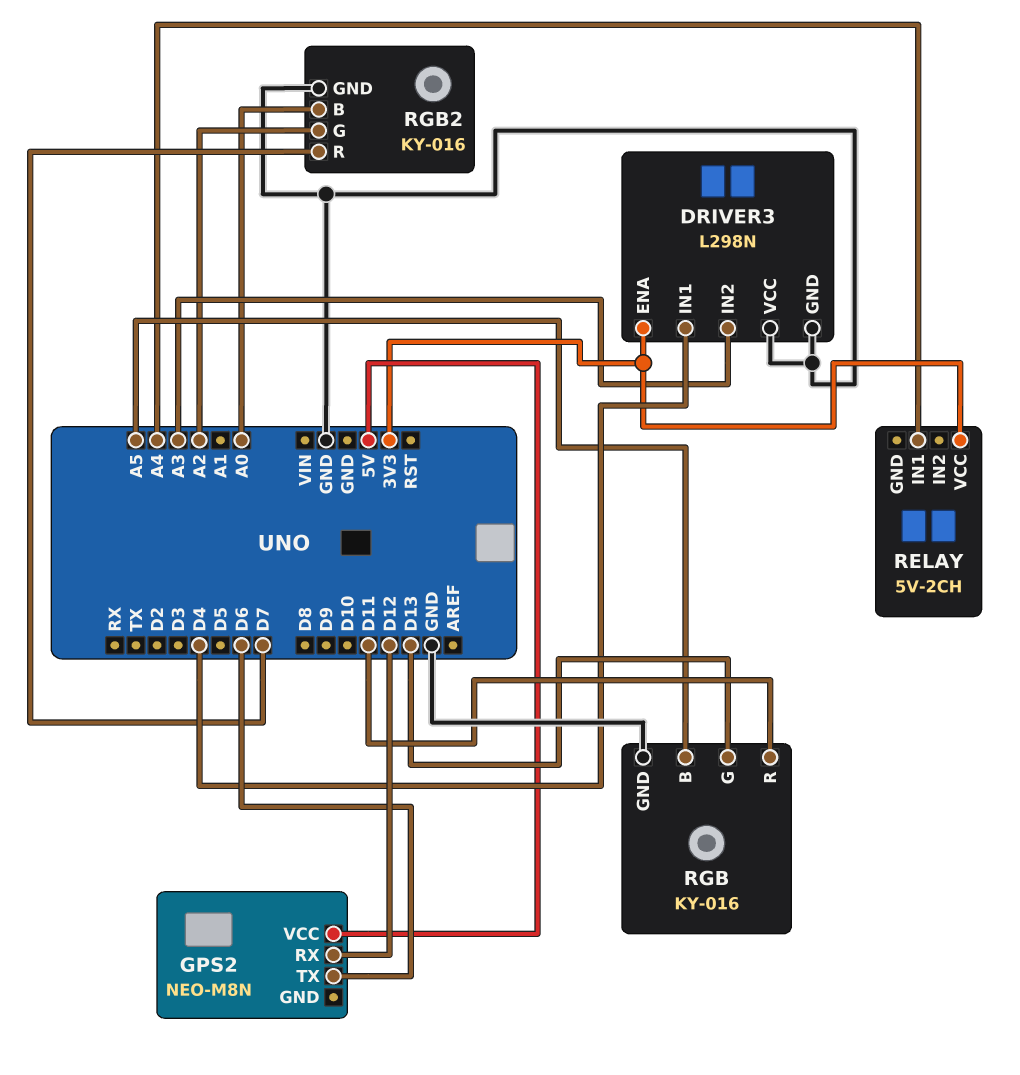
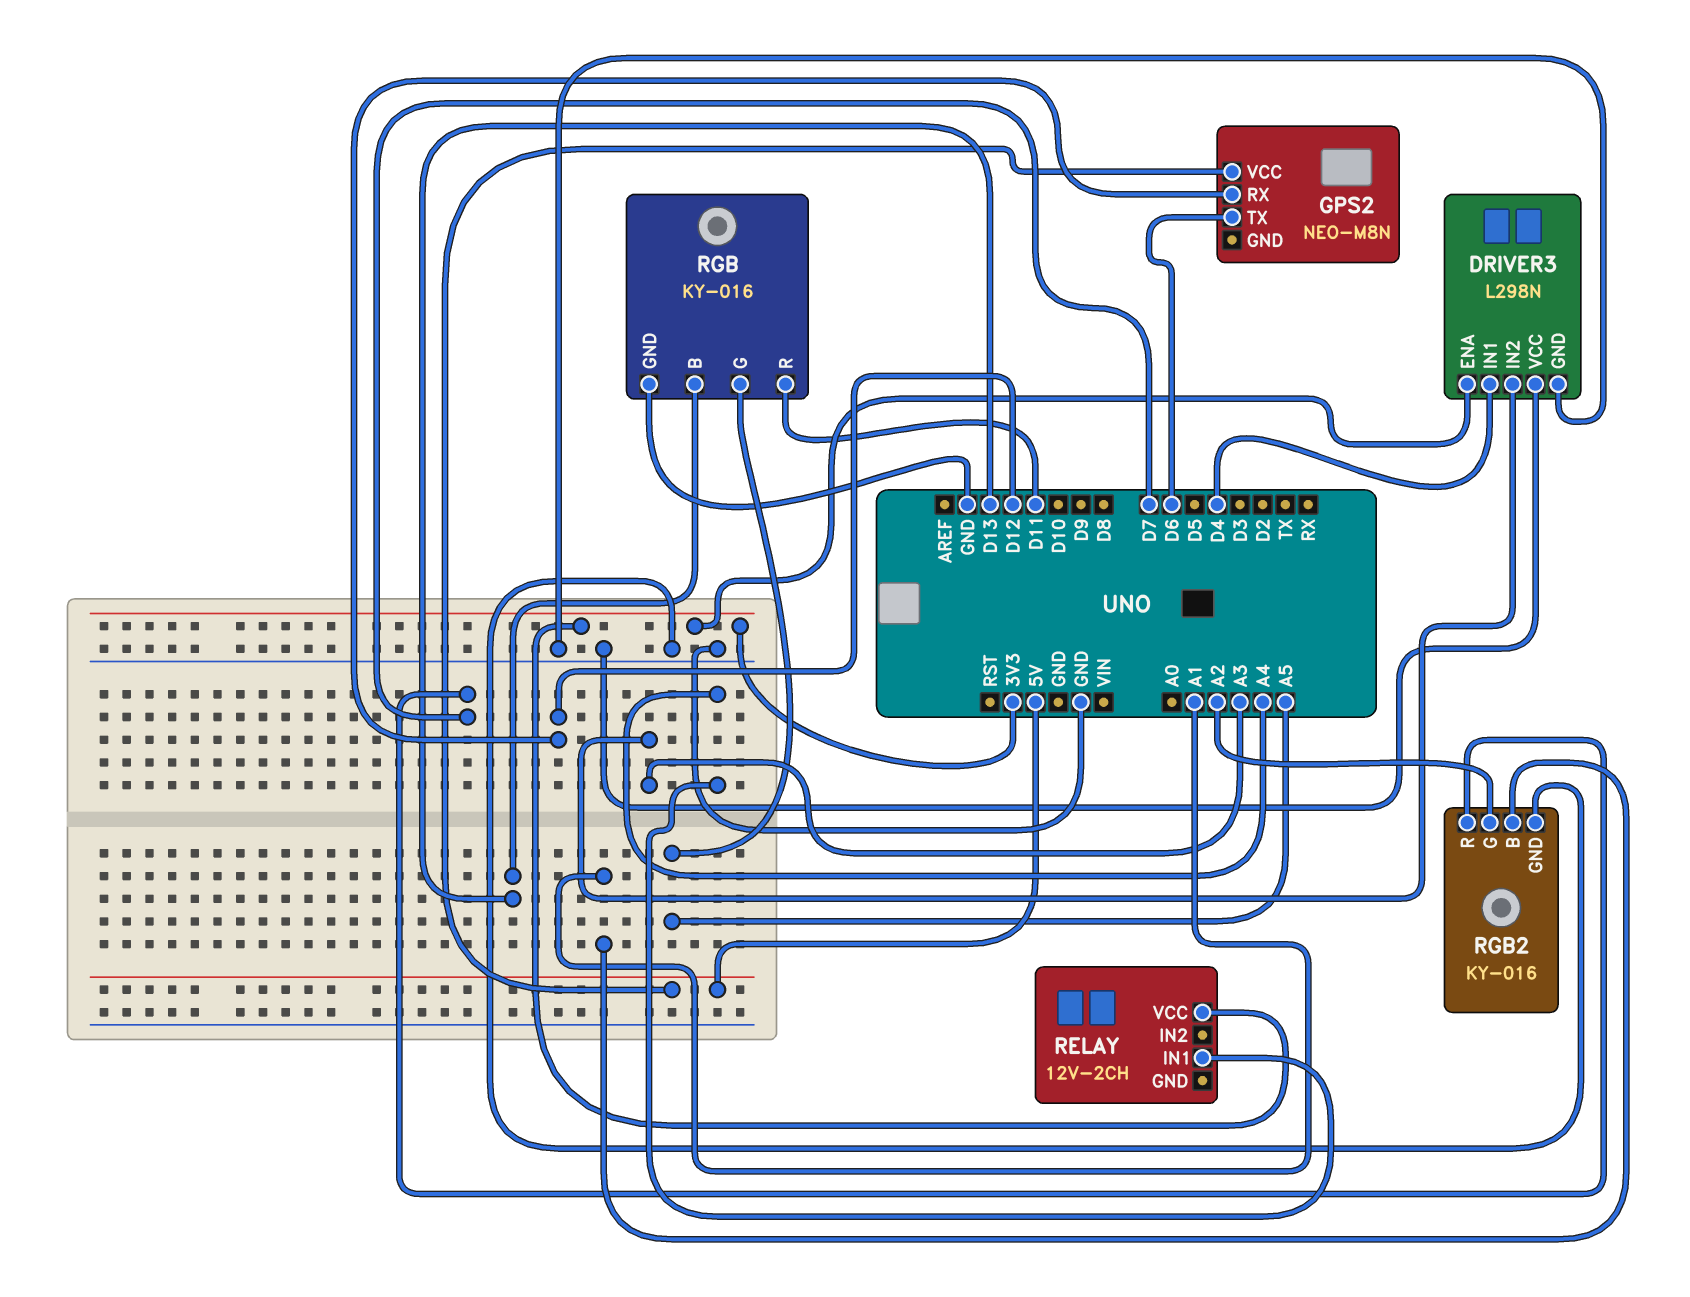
RELAY: 5V-2CH -> 12V-2CH
RGB pin B: A5 -> D13
RGB pin G: D13 -> A5
RGB2 pin B: A0 -> A1

